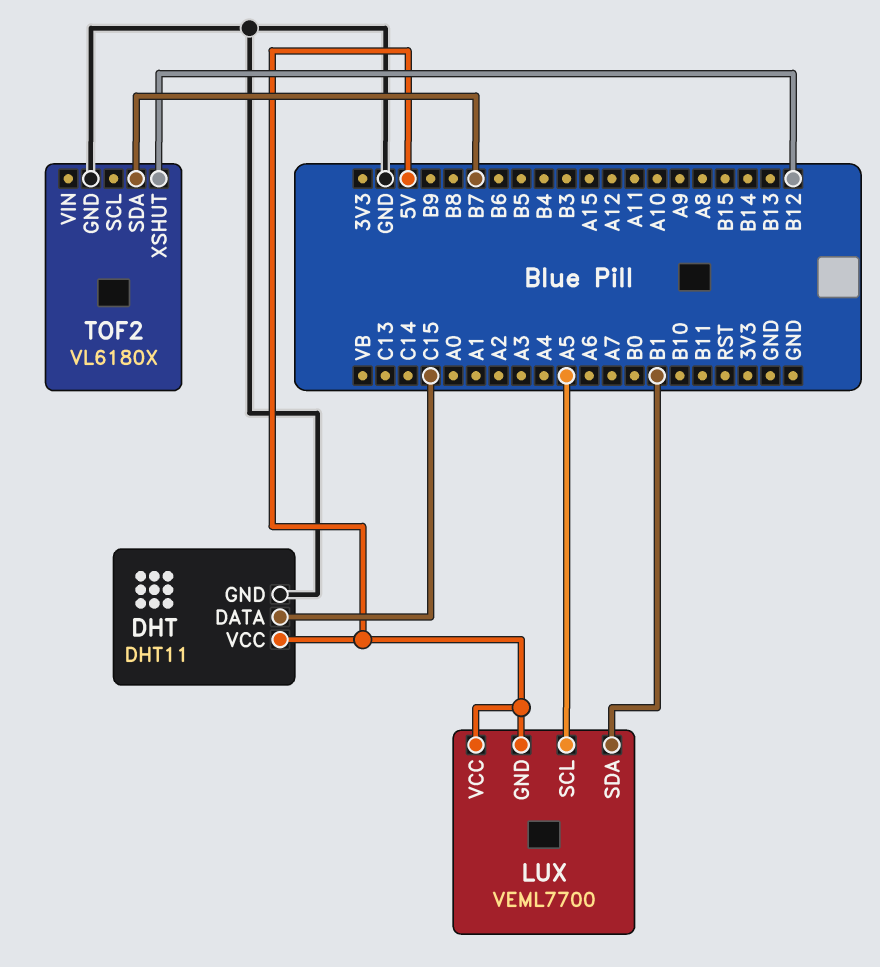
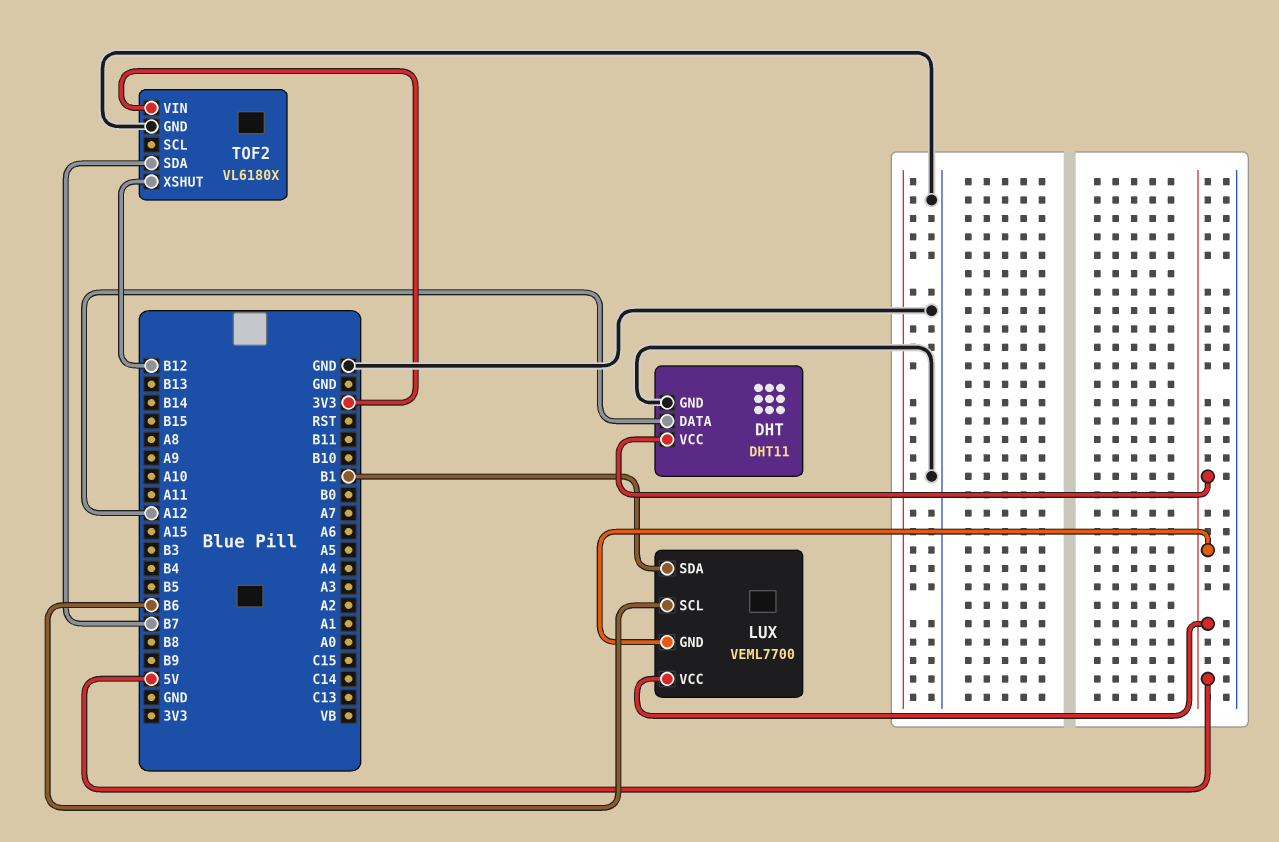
DHT pin DATA: C15 -> A12
LUX pin SCL: A5 -> B6
TOF2 pin VIN: none -> 3V3

